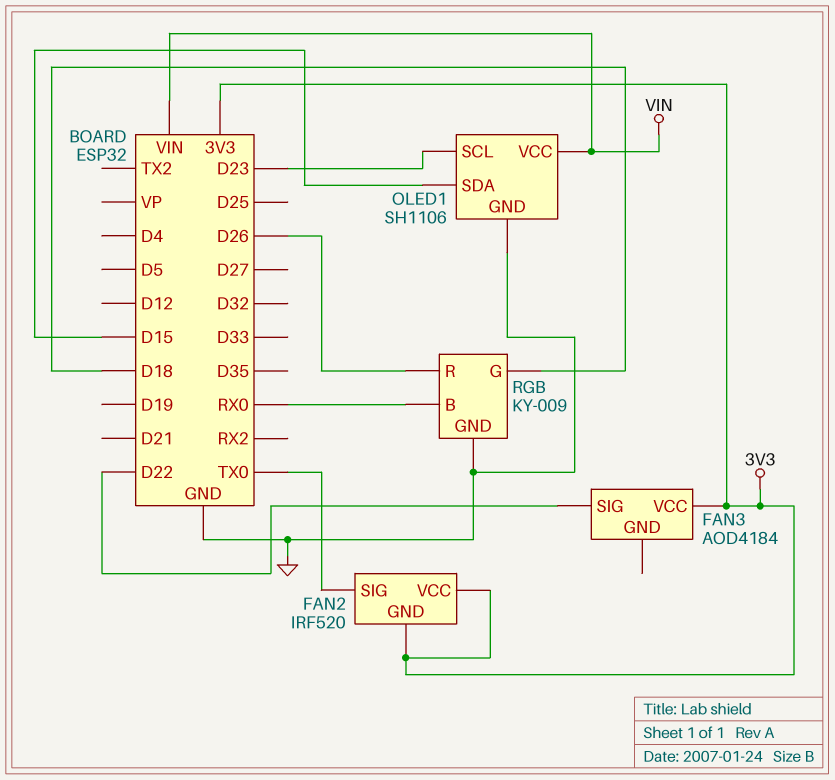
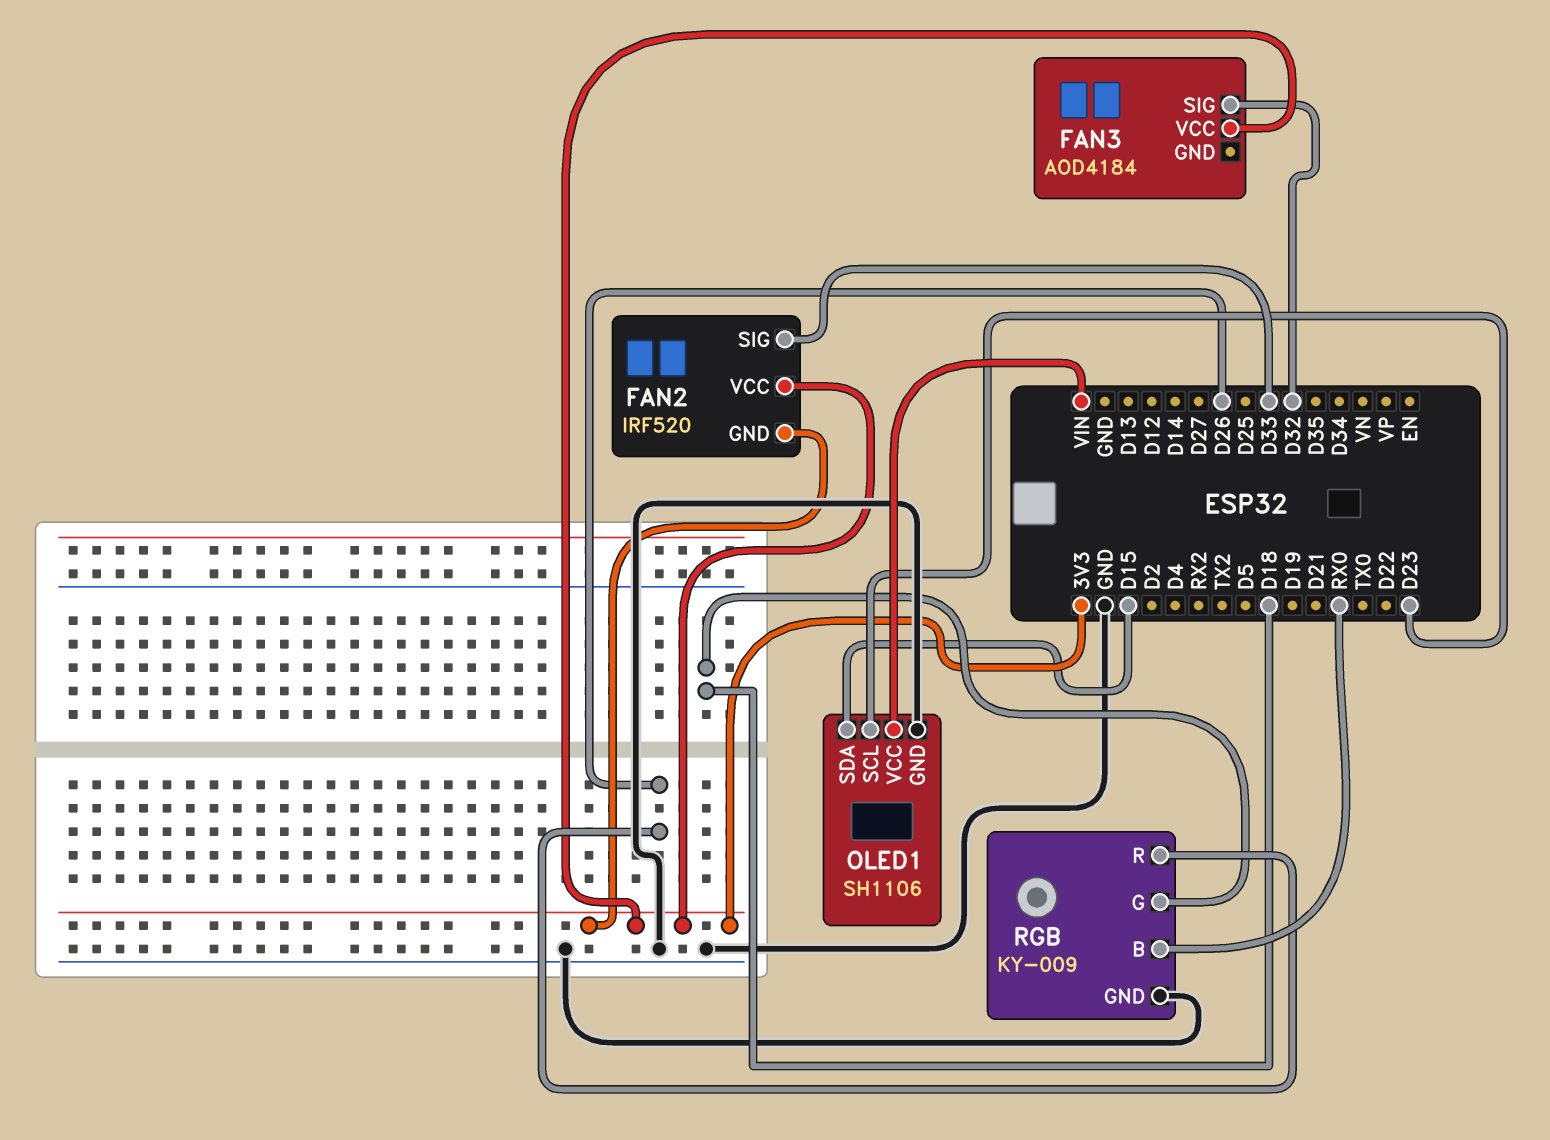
FAN2 pin SIG: TX0 -> D33
FAN3 pin SIG: D22 -> D32

